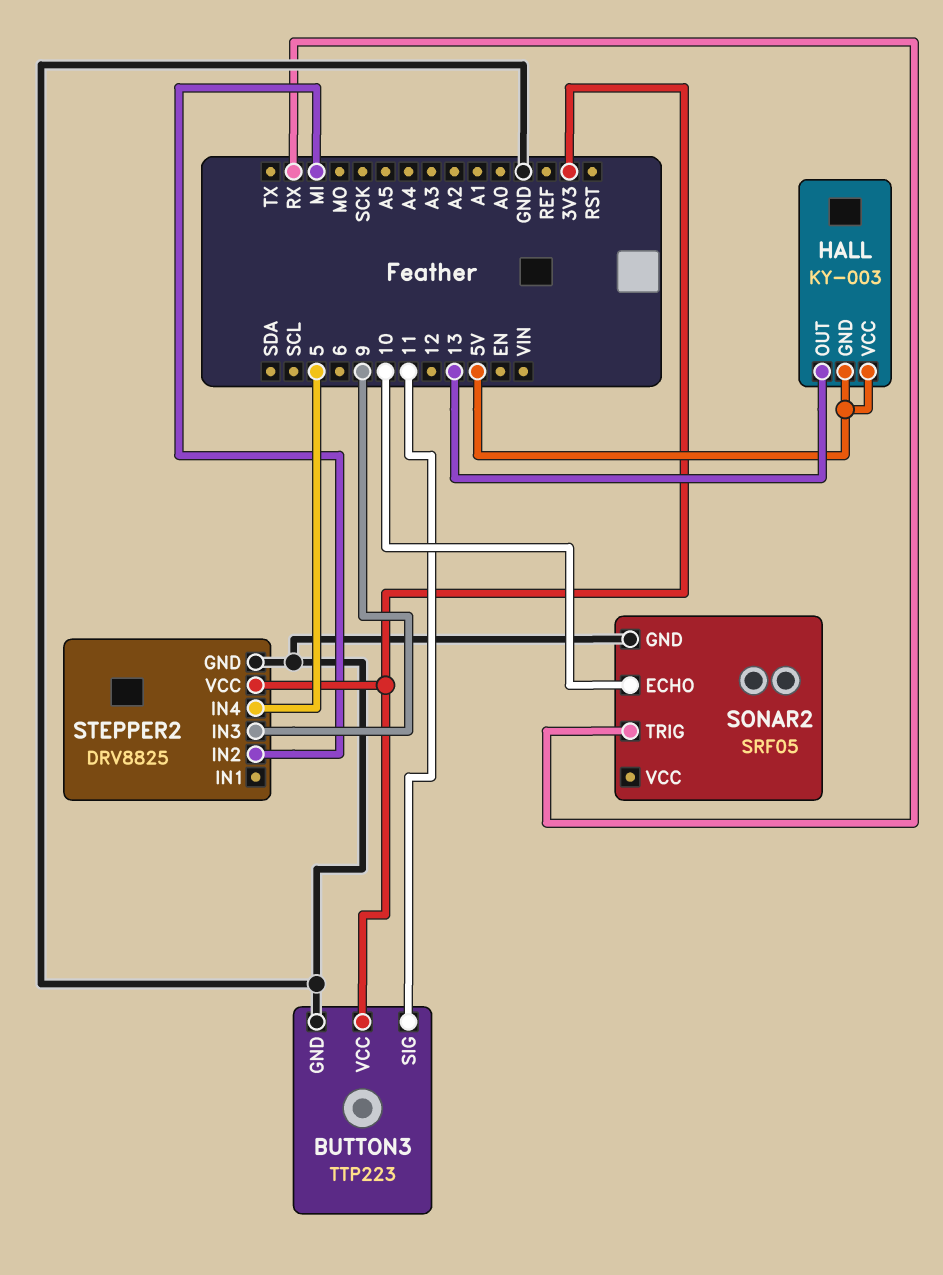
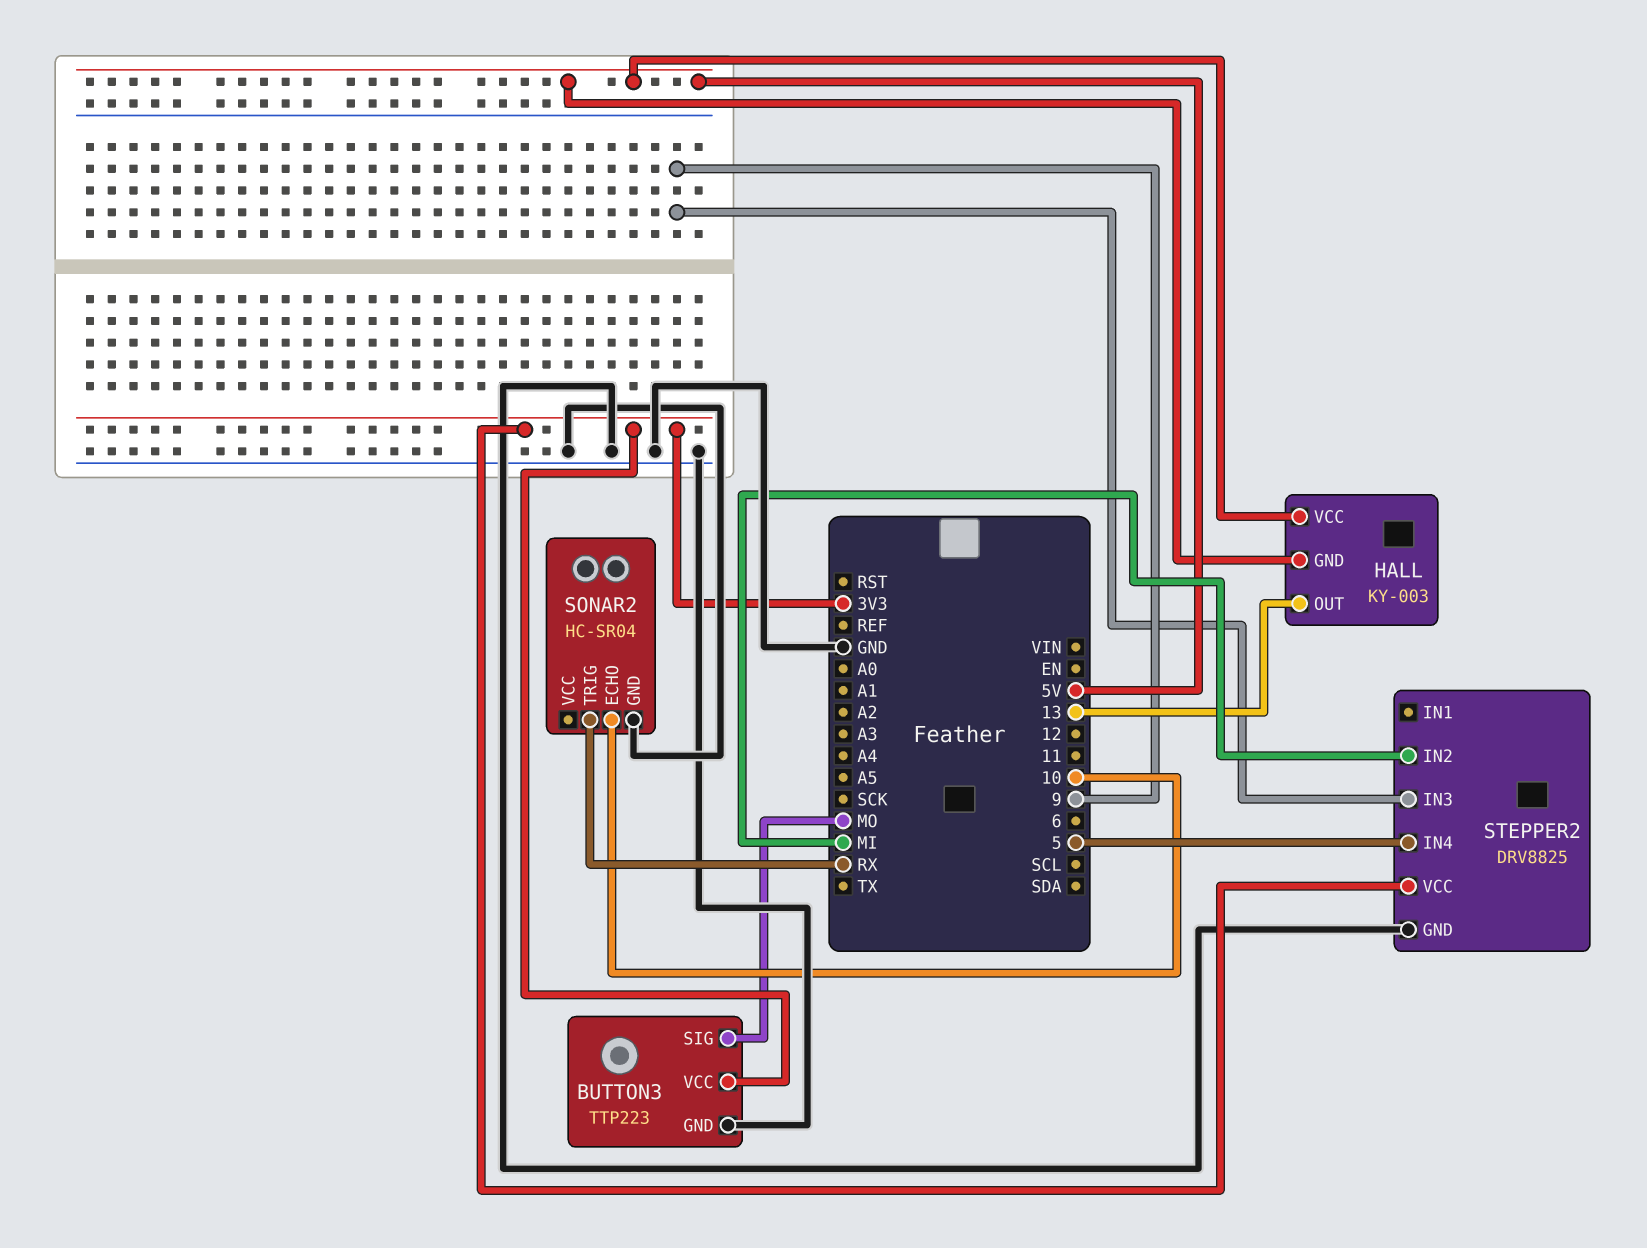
BUTTON3 pin SIG: 11 -> MO
SONAR2: SRF05 -> HC-SR04

